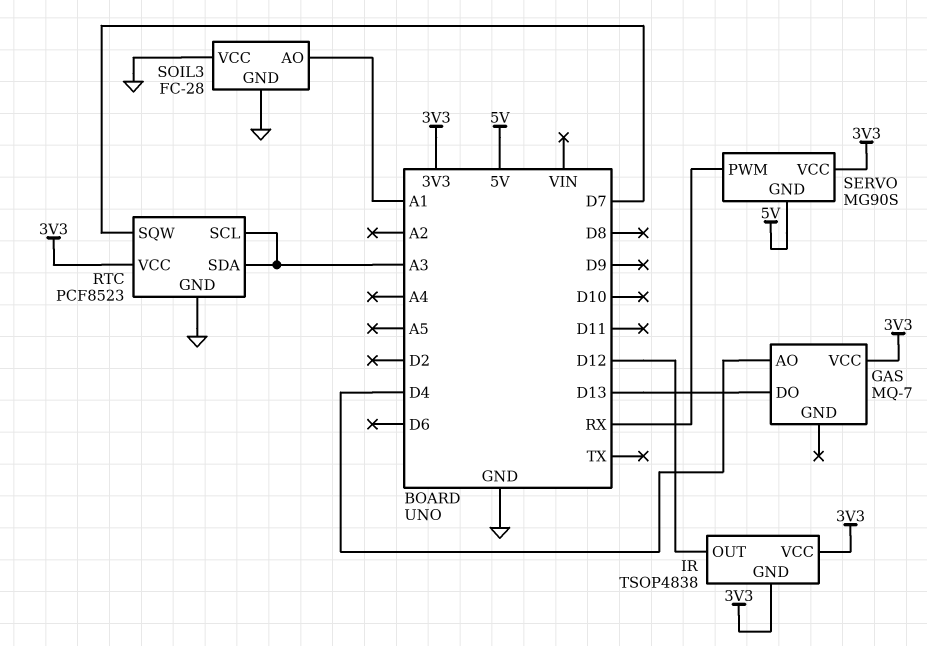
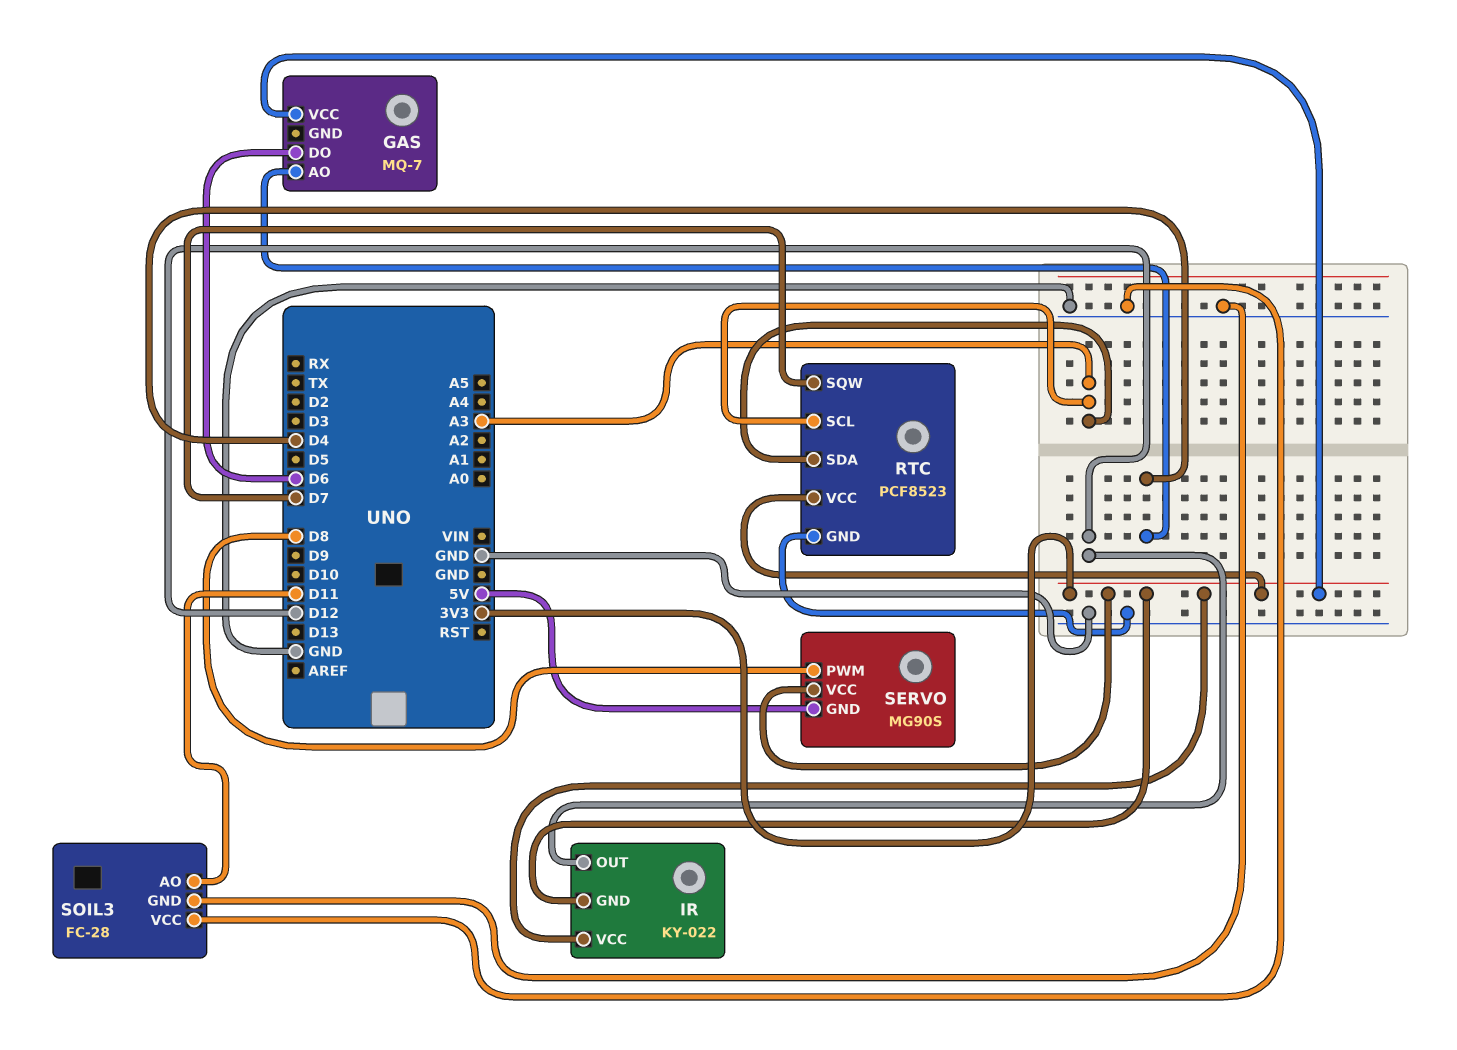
GAS pin DO: D13 -> D6
IR: TSOP4838 -> KY-022
SERVO pin PWM: RX -> D8
SOIL3 pin AO: A1 -> D11

